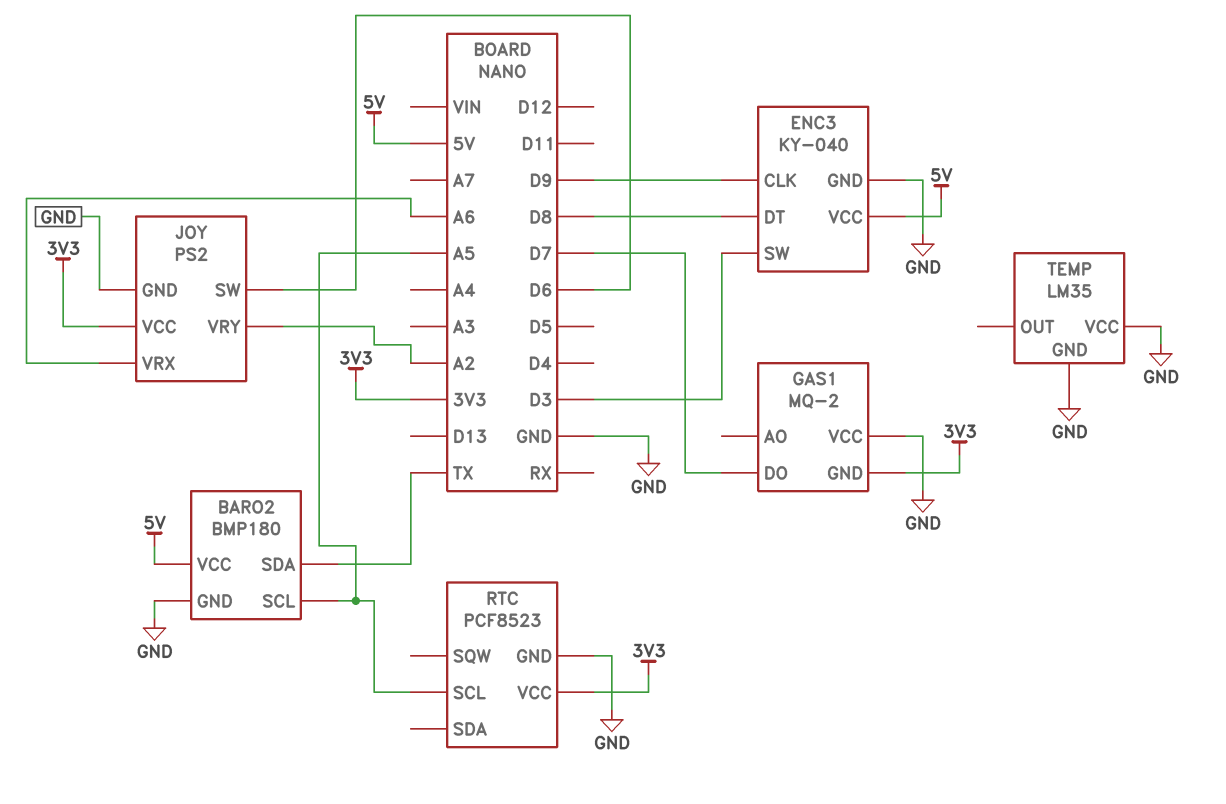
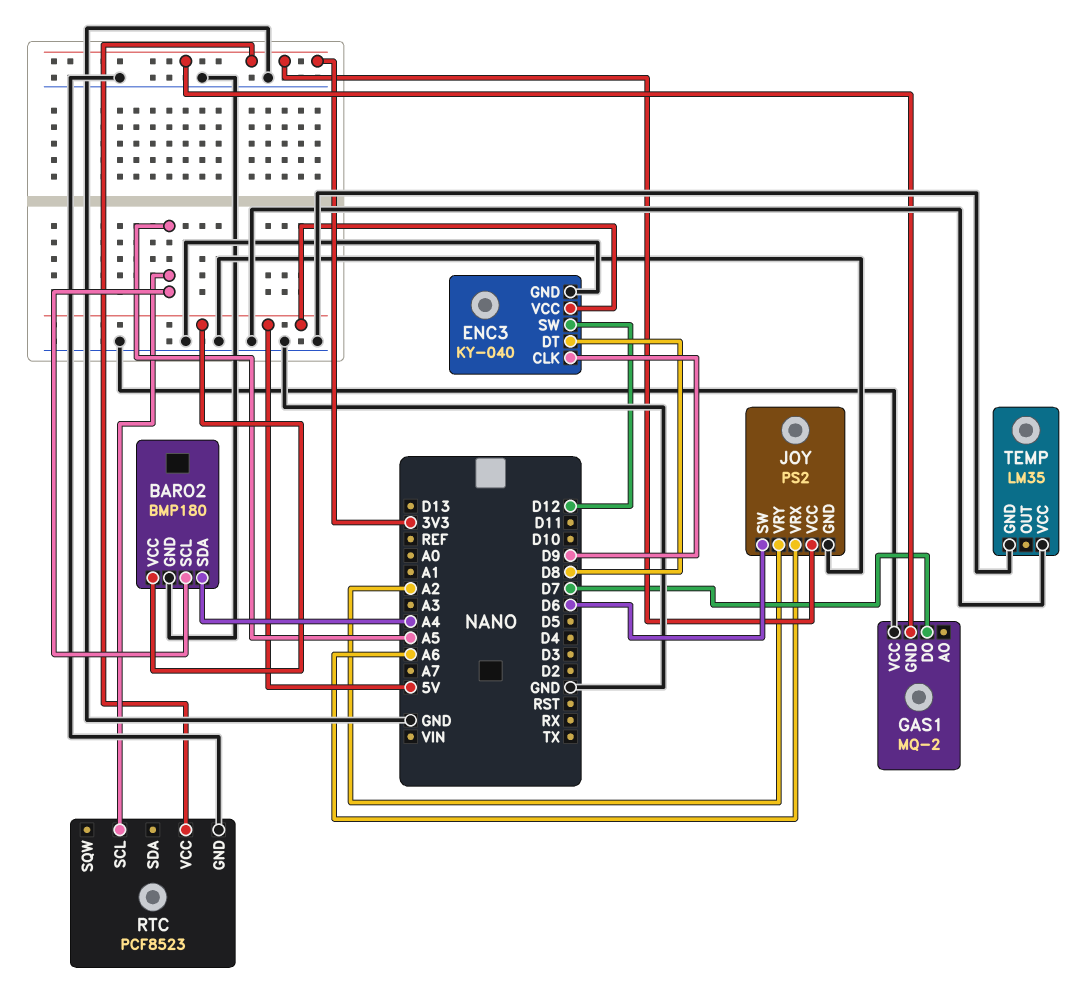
BARO2 pin SDA: TX -> A4
ENC3 pin SW: D3 -> D12

